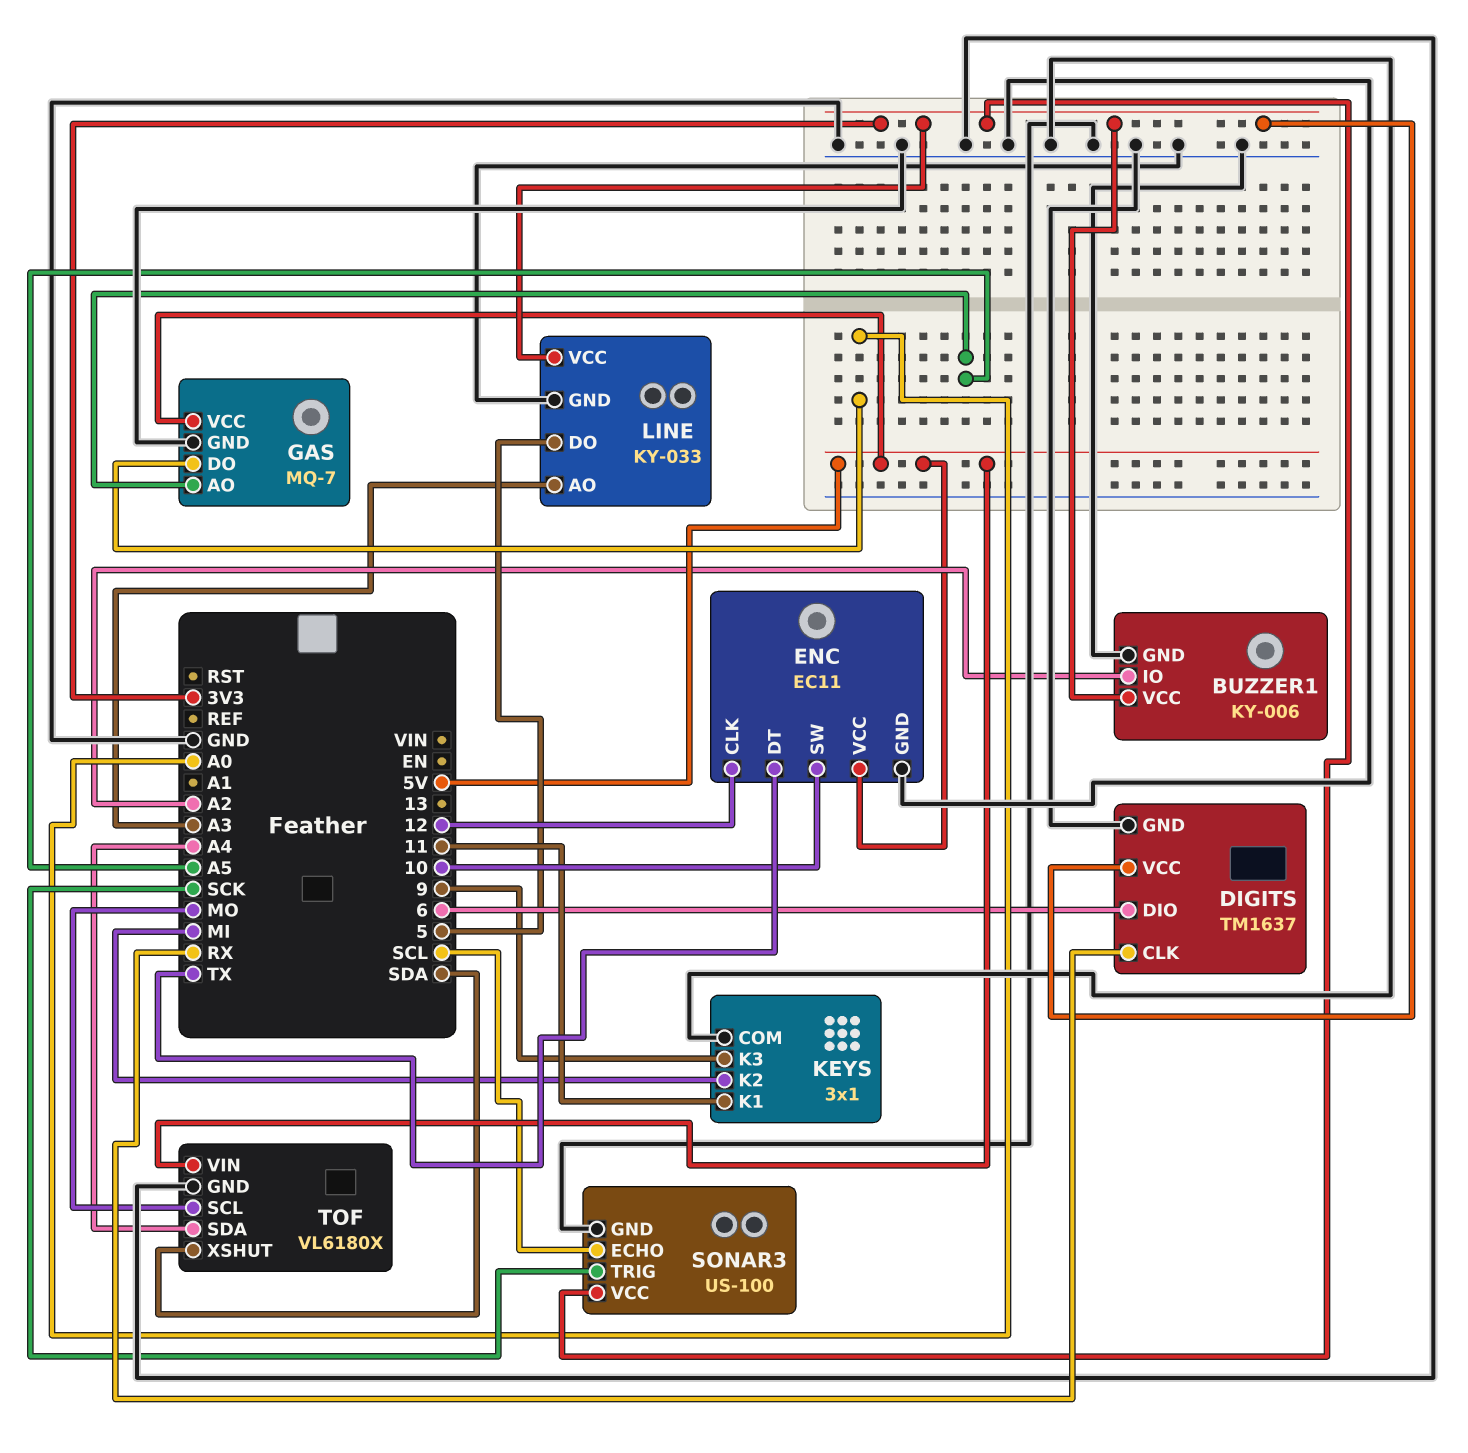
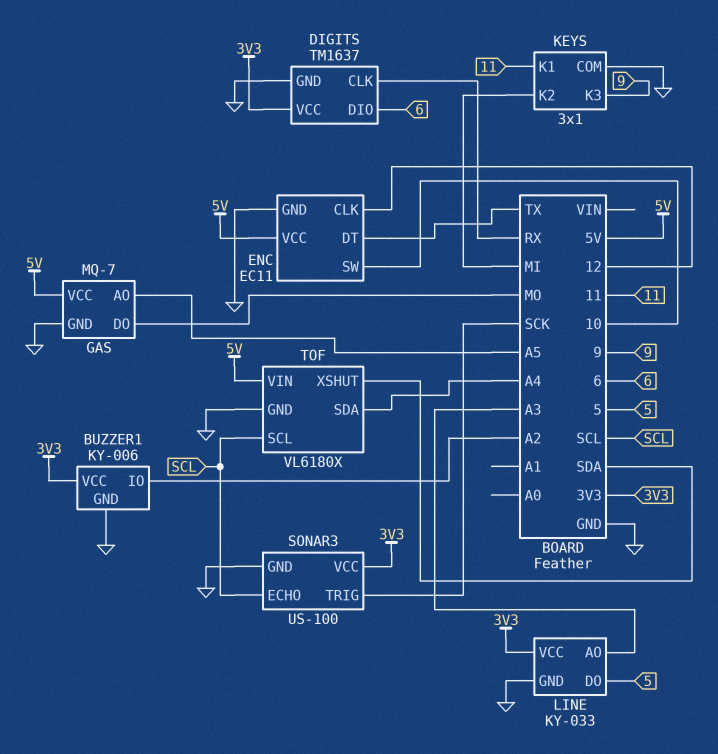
GAS pin DO: A0 -> MO
TOF pin SCL: MO -> SCL

